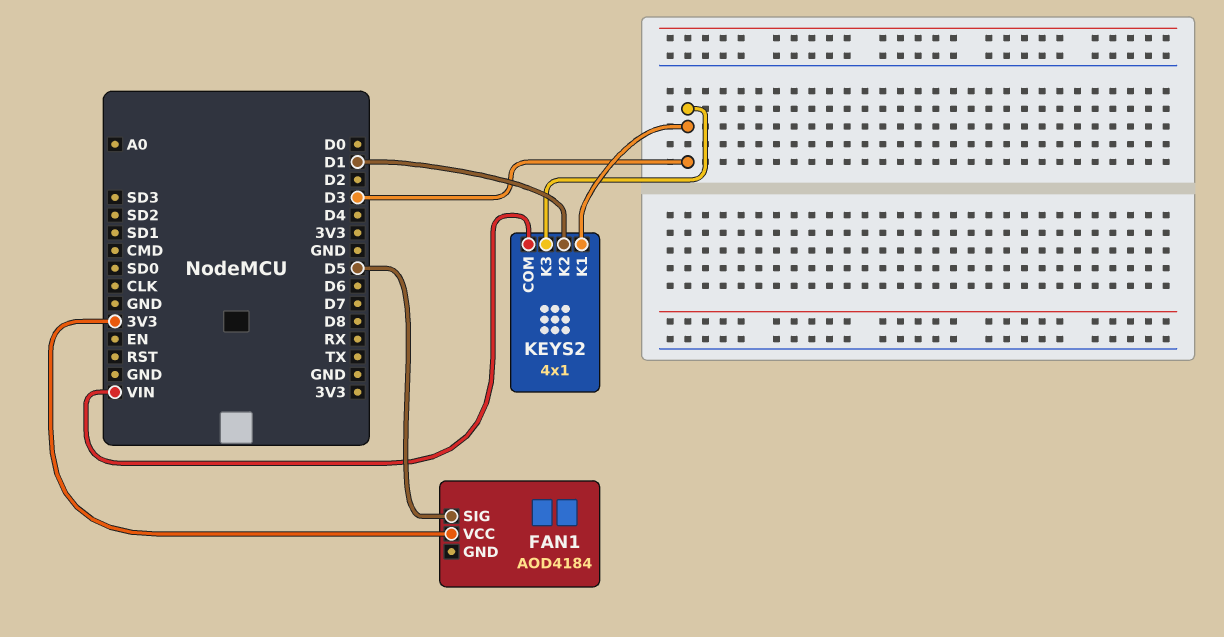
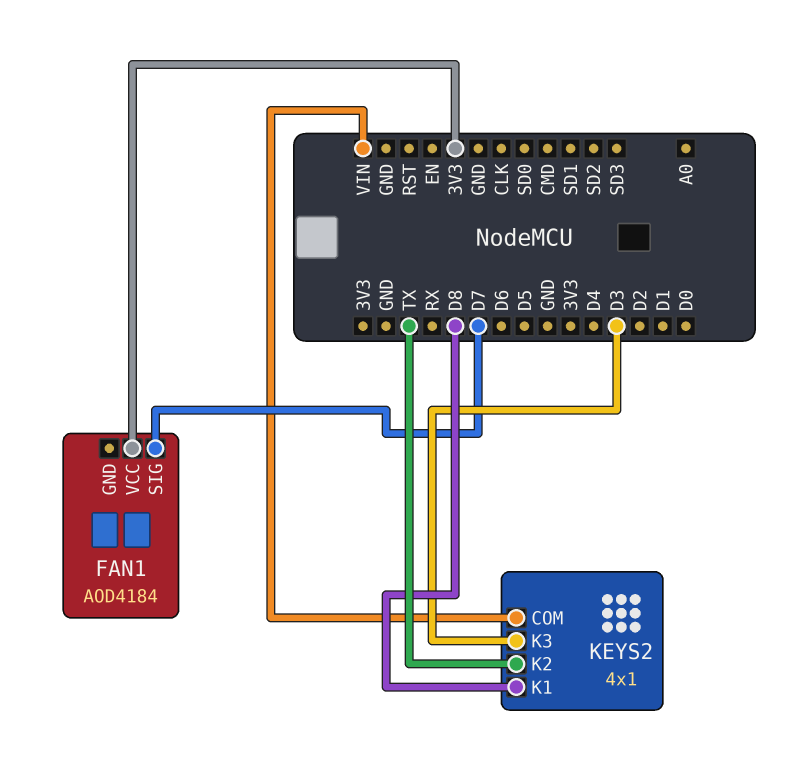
FAN1 pin SIG: D5 -> D7
KEYS2 pin K1: D3 -> D8
KEYS2 pin K2: D1 -> TX

